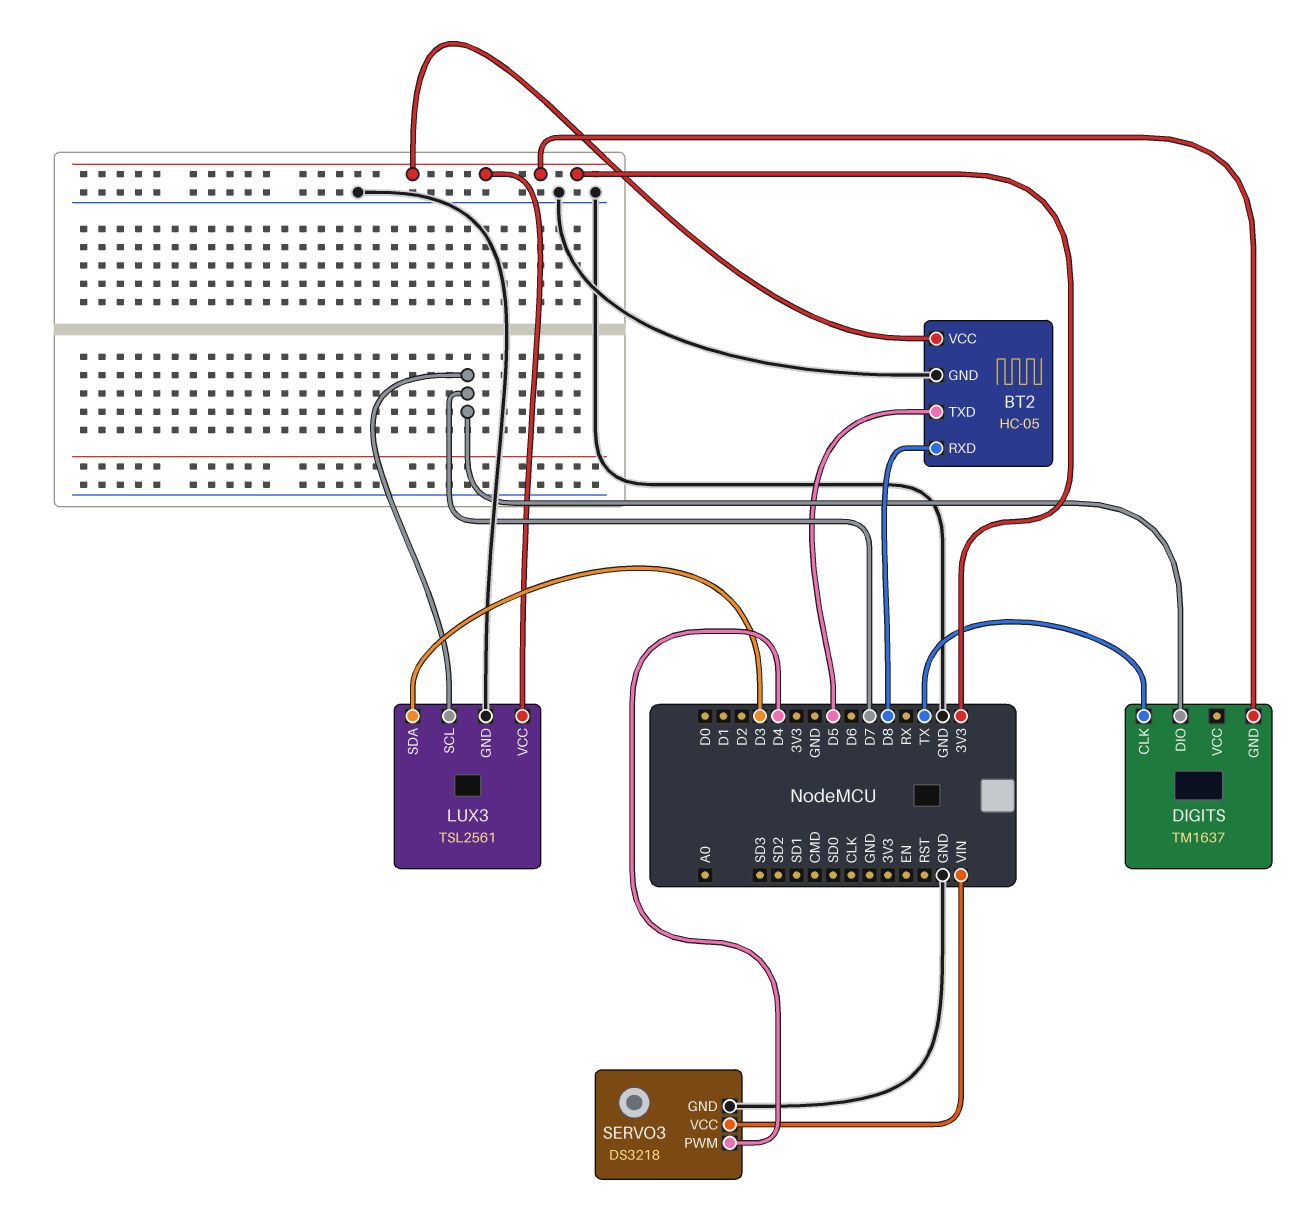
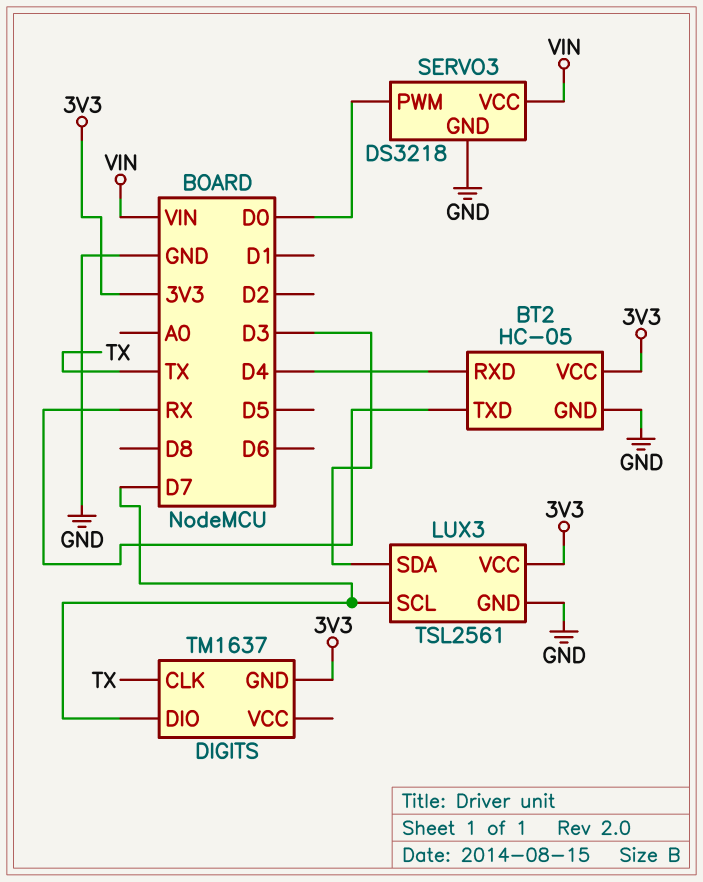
BT2 pin RXD: D8 -> D4
BT2 pin TXD: D5 -> RX
SERVO3 pin PWM: D4 -> D0

